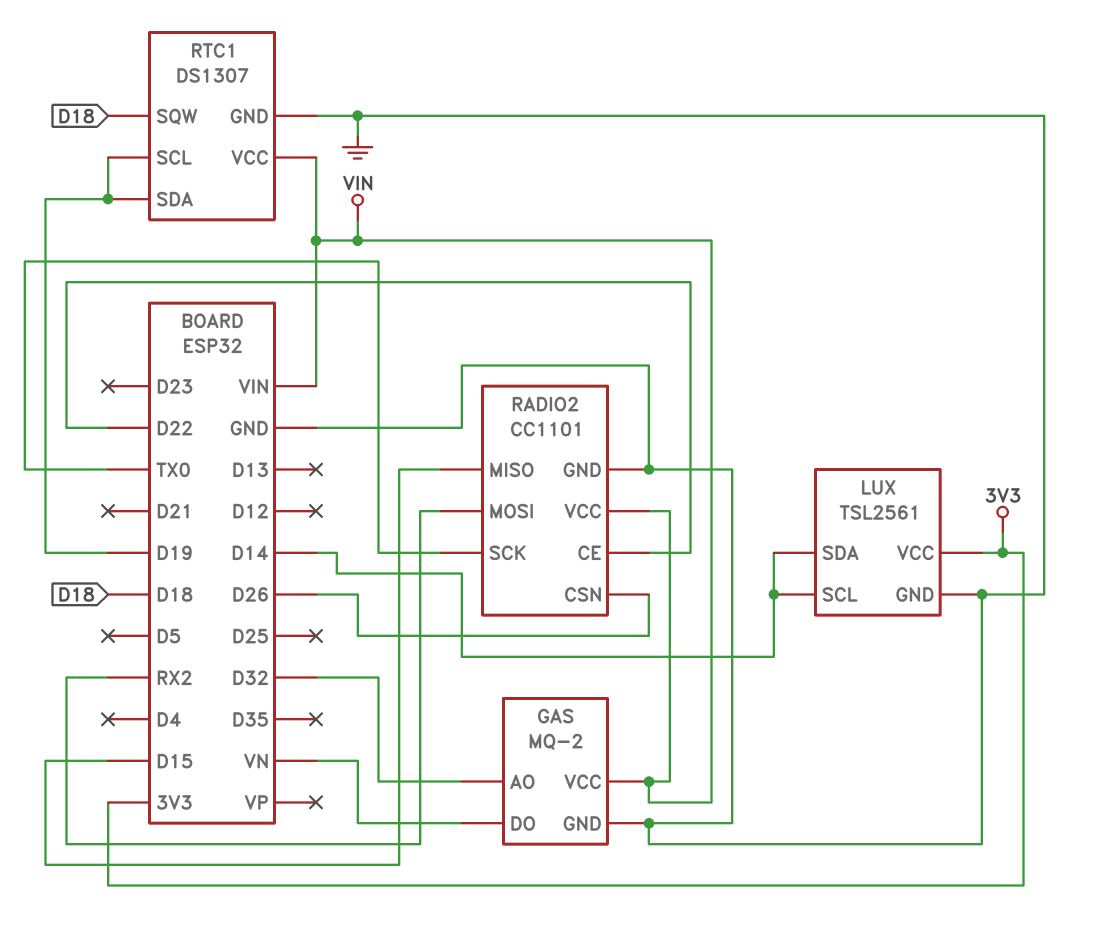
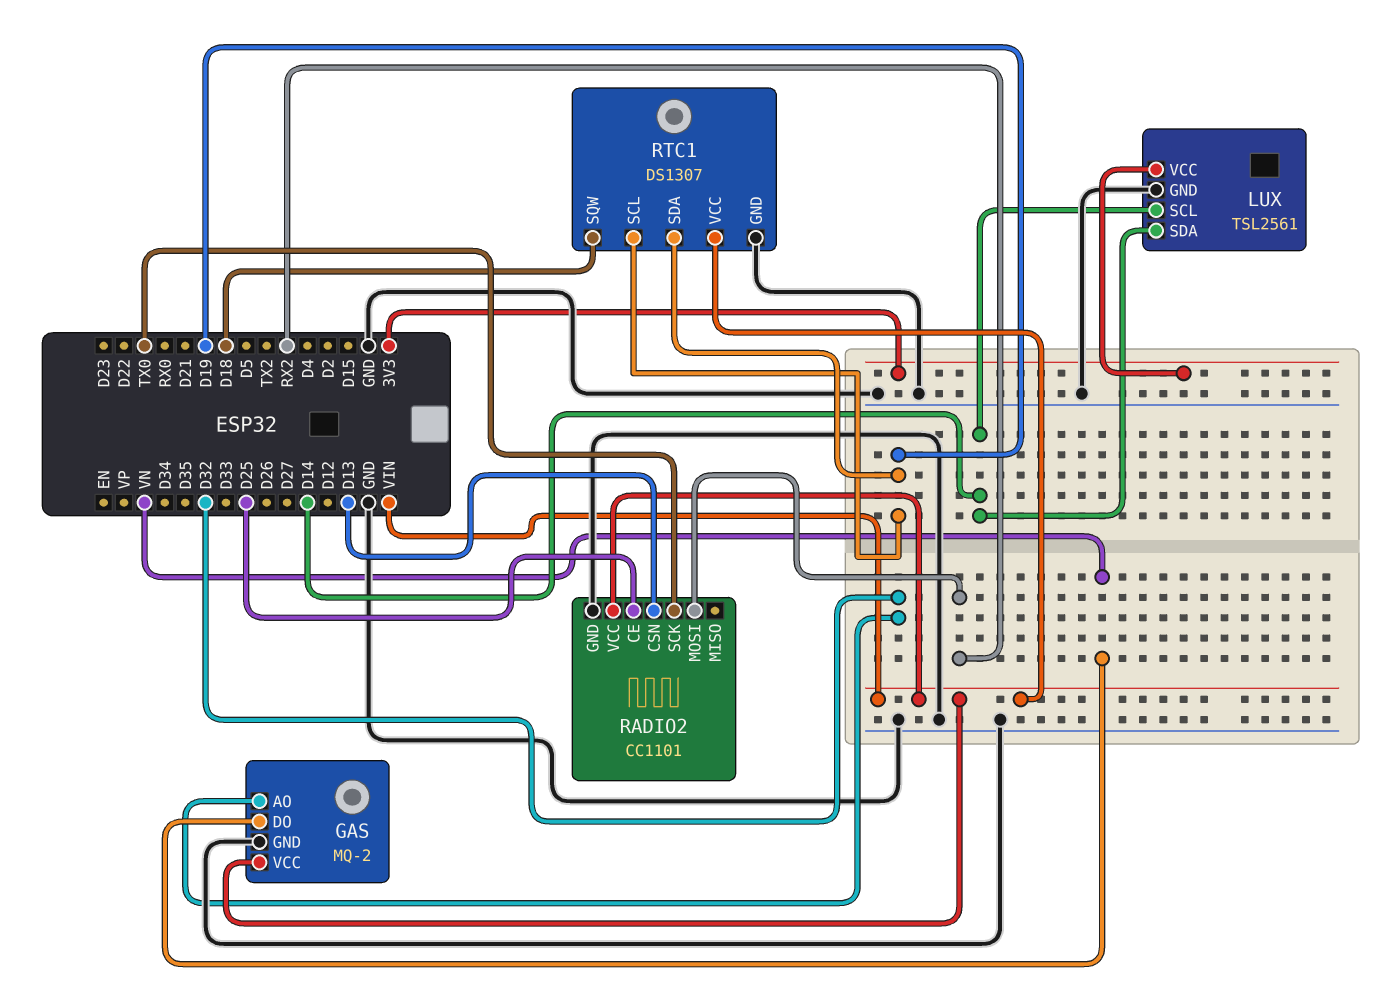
RADIO2 pin CE: D22 -> D25
RADIO2 pin CSN: D26 -> D13
RADIO2 pin MISO: D15 -> none

